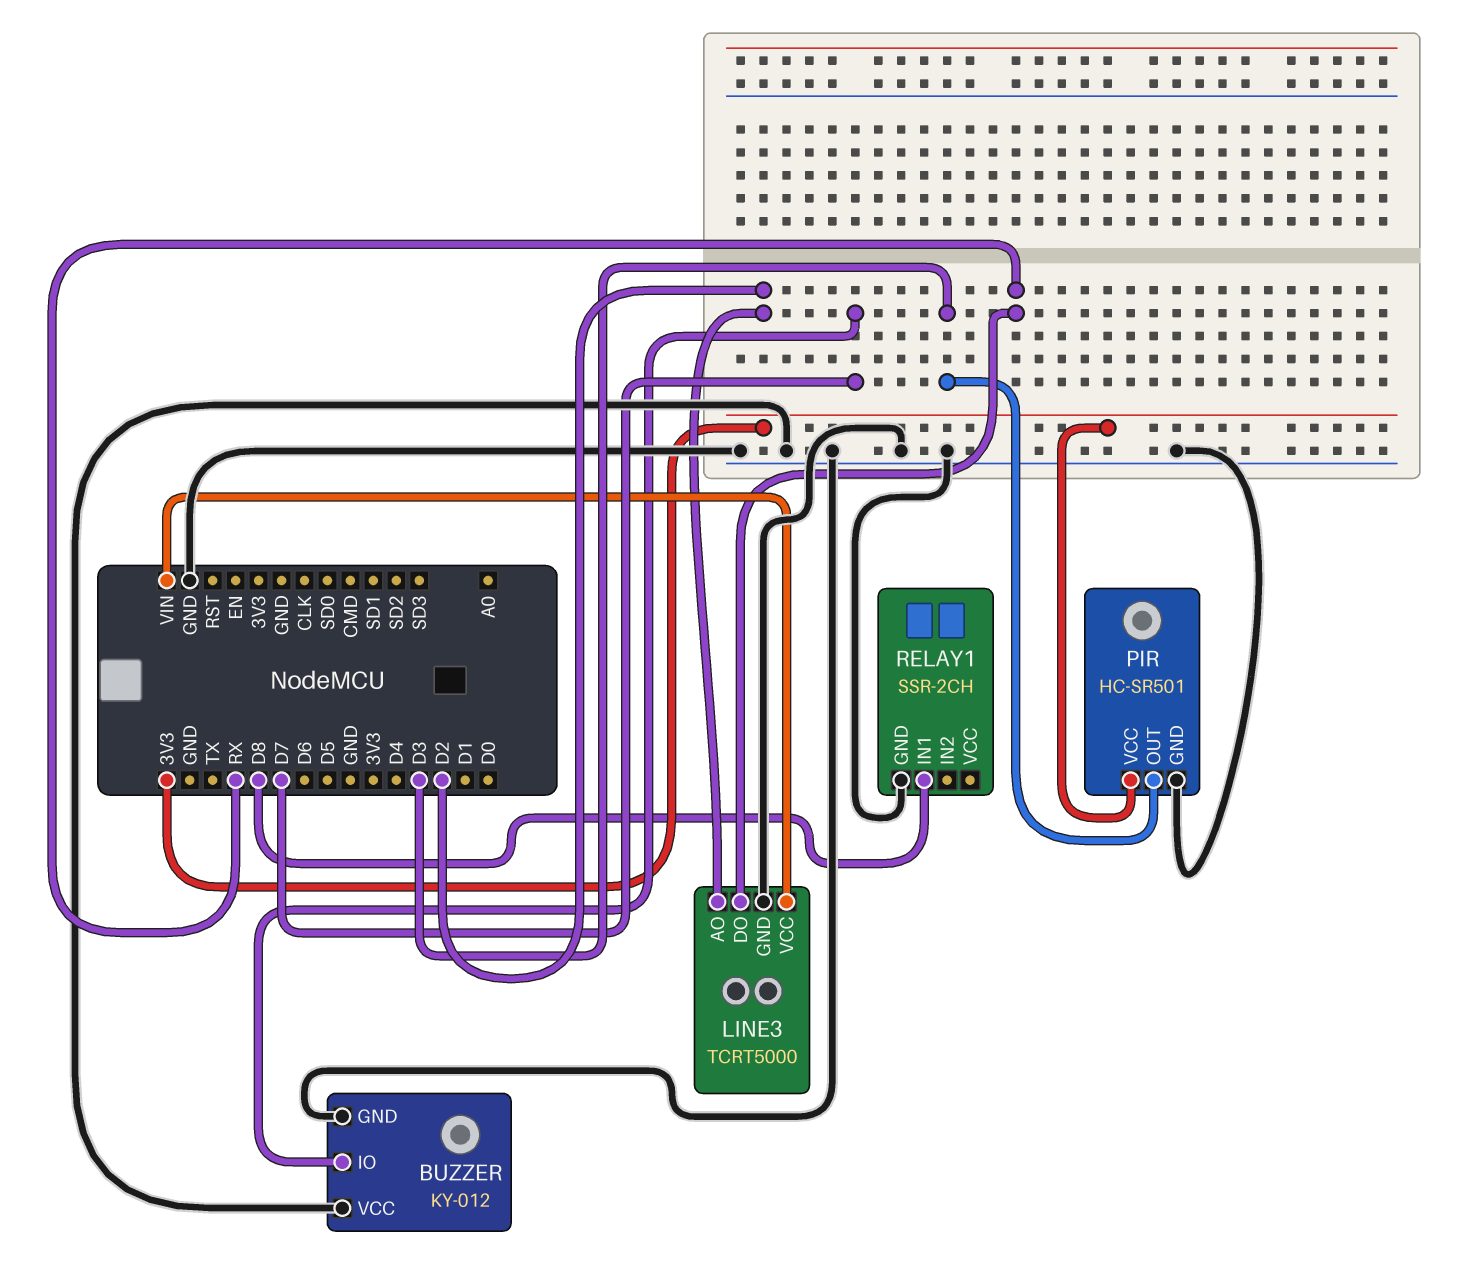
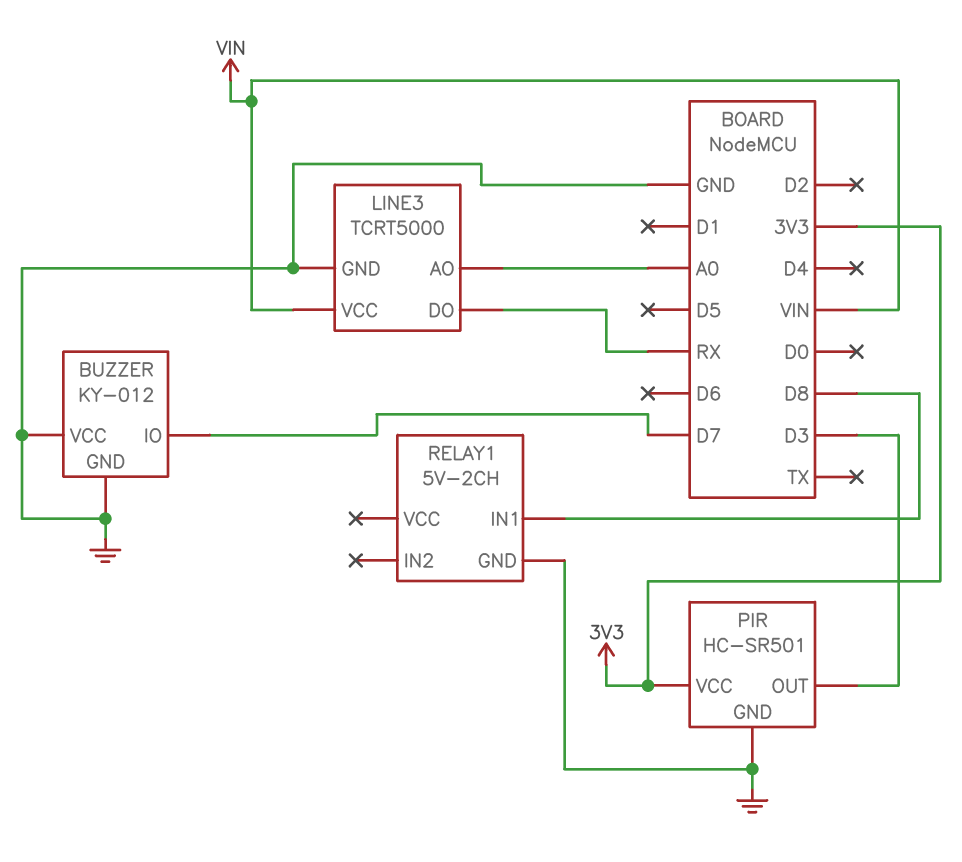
LINE3 pin AO: D2 -> A0
RELAY1: SSR-2CH -> 5V-2CH

